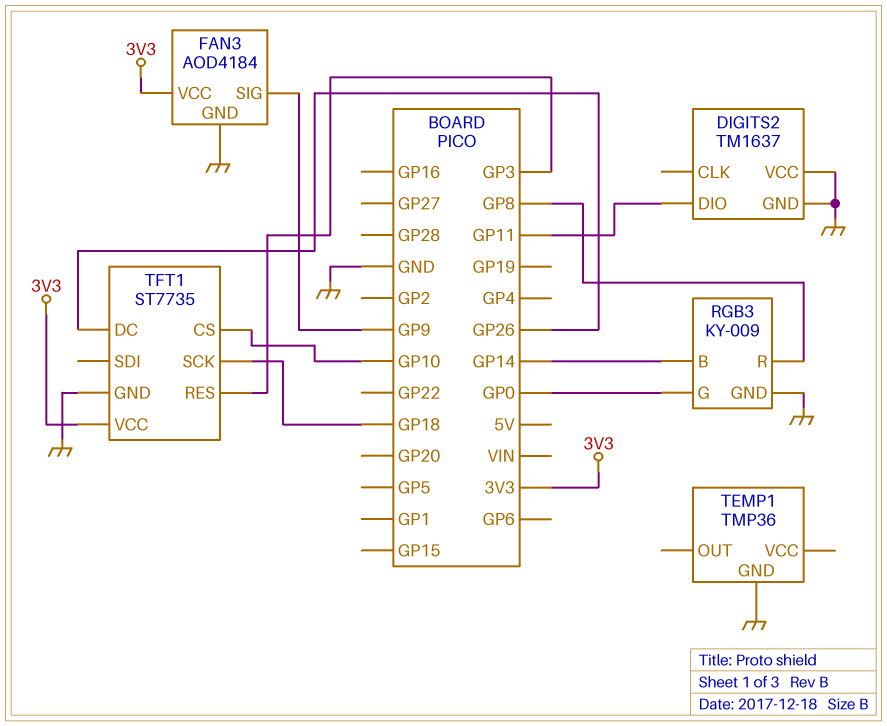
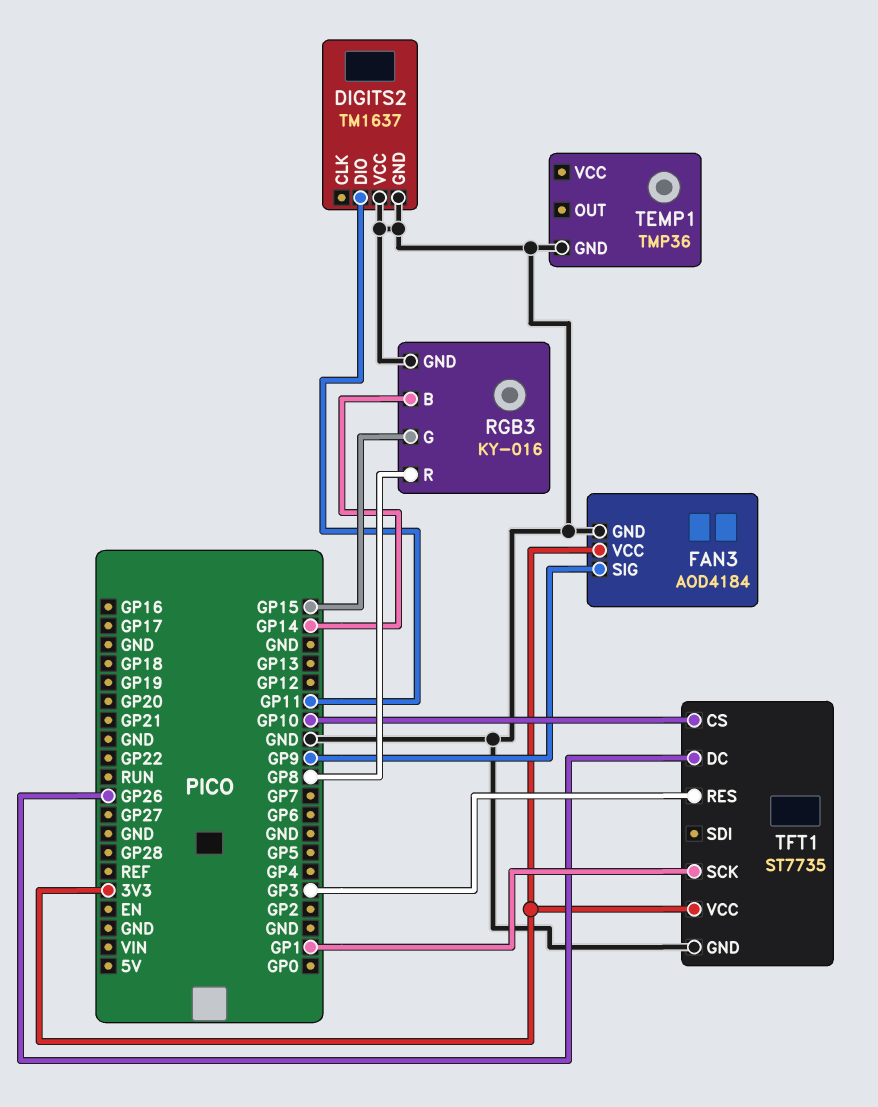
RGB3: KY-009 -> KY-016
RGB3 pin G: GP0 -> GP15
TFT1 pin SCK: GP18 -> GP1

